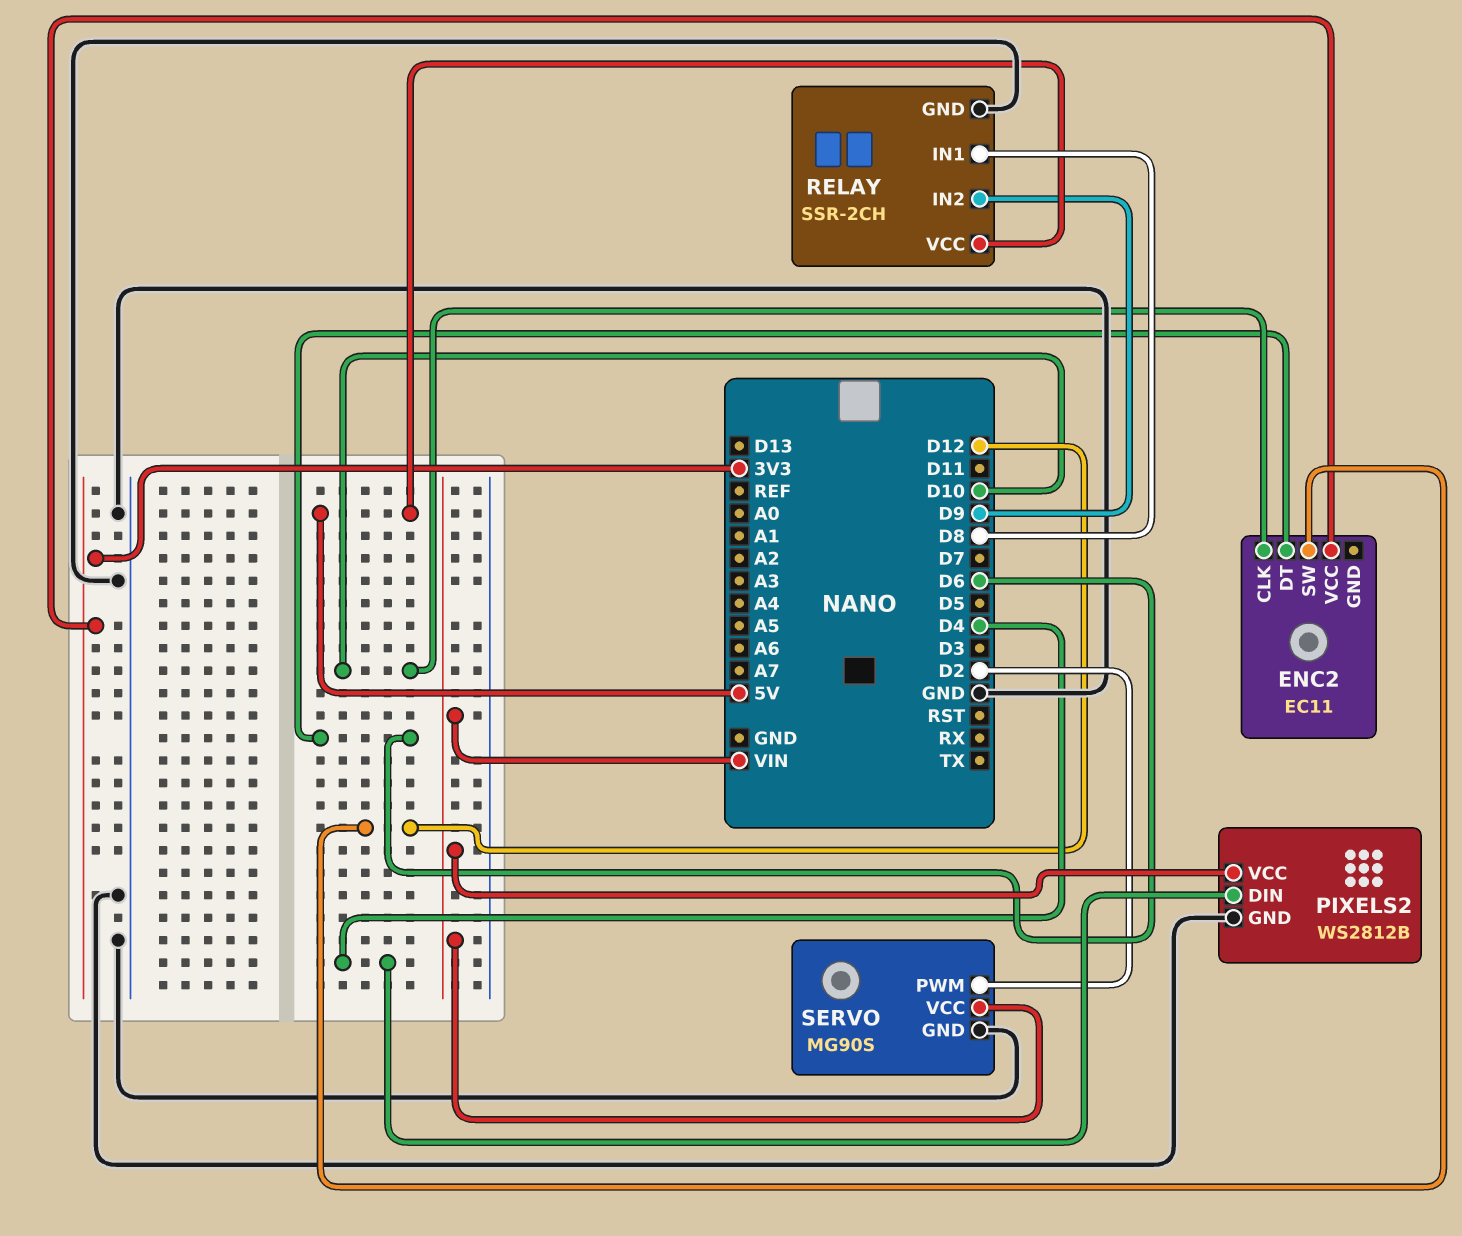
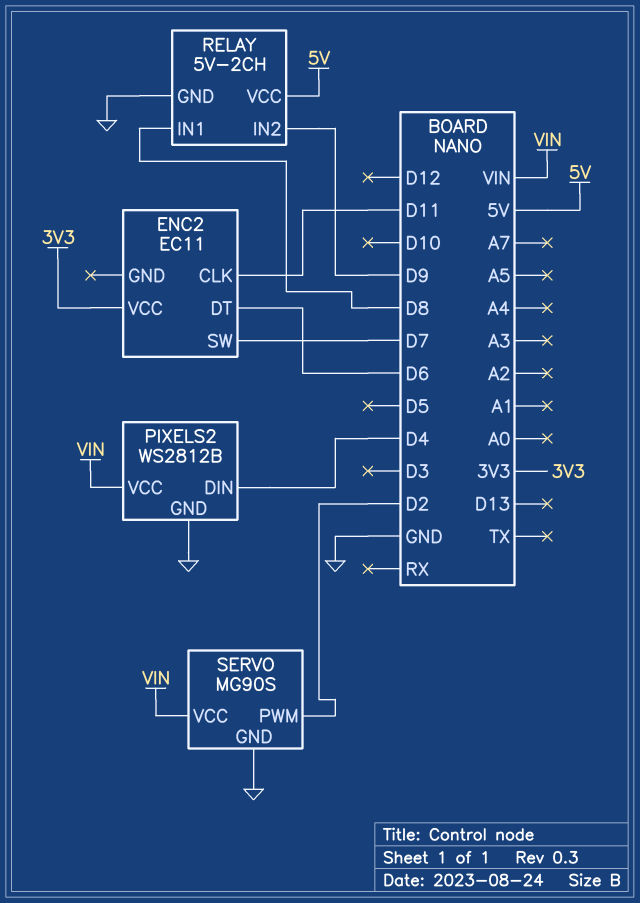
ENC2 pin CLK: D10 -> D11
ENC2 pin SW: D12 -> D7
RELAY: SSR-2CH -> 5V-2CH

